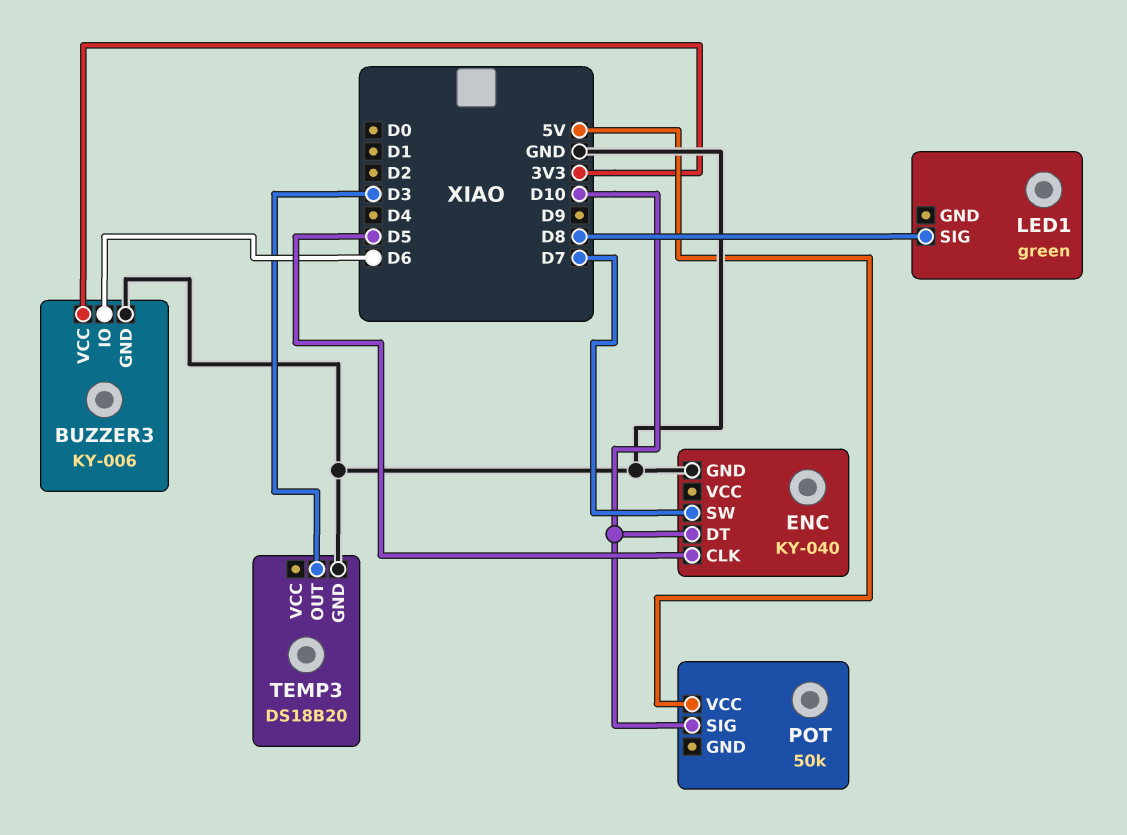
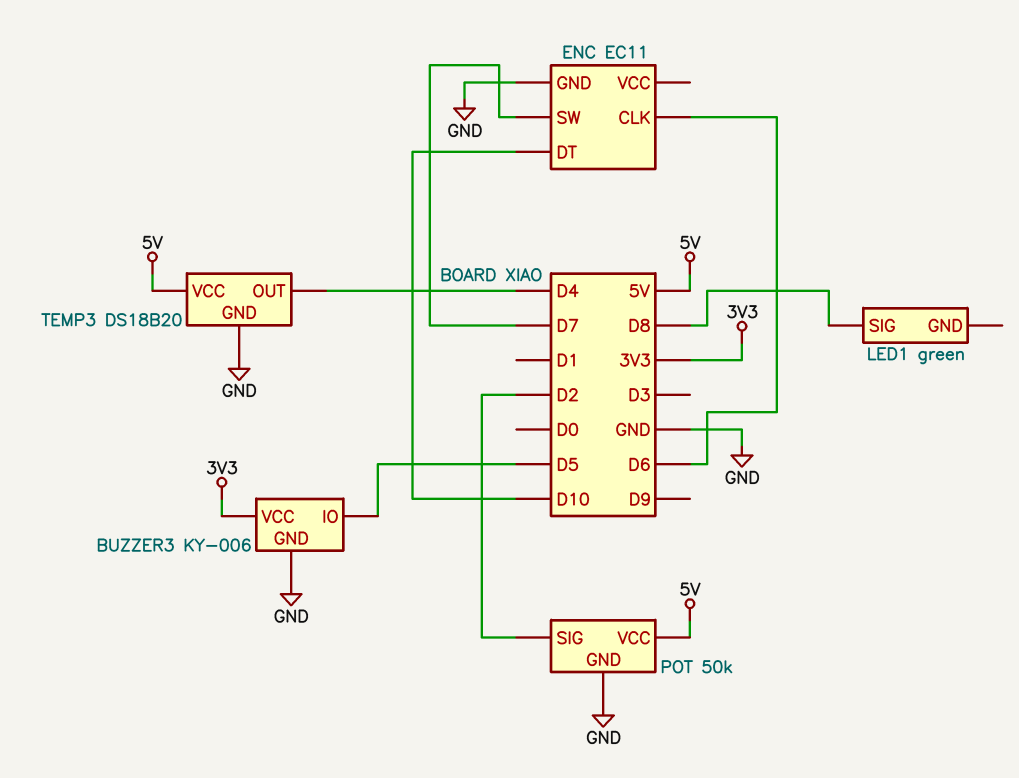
BUZZER3 pin IO: D6 -> D5
ENC: KY-040 -> EC11
ENC pin CLK: D5 -> D6
POT pin GND: none -> GND
POT pin SIG: D10 -> D2
TEMP3 pin OUT: D3 -> D4
TEMP3 pin VCC: none -> 5V

